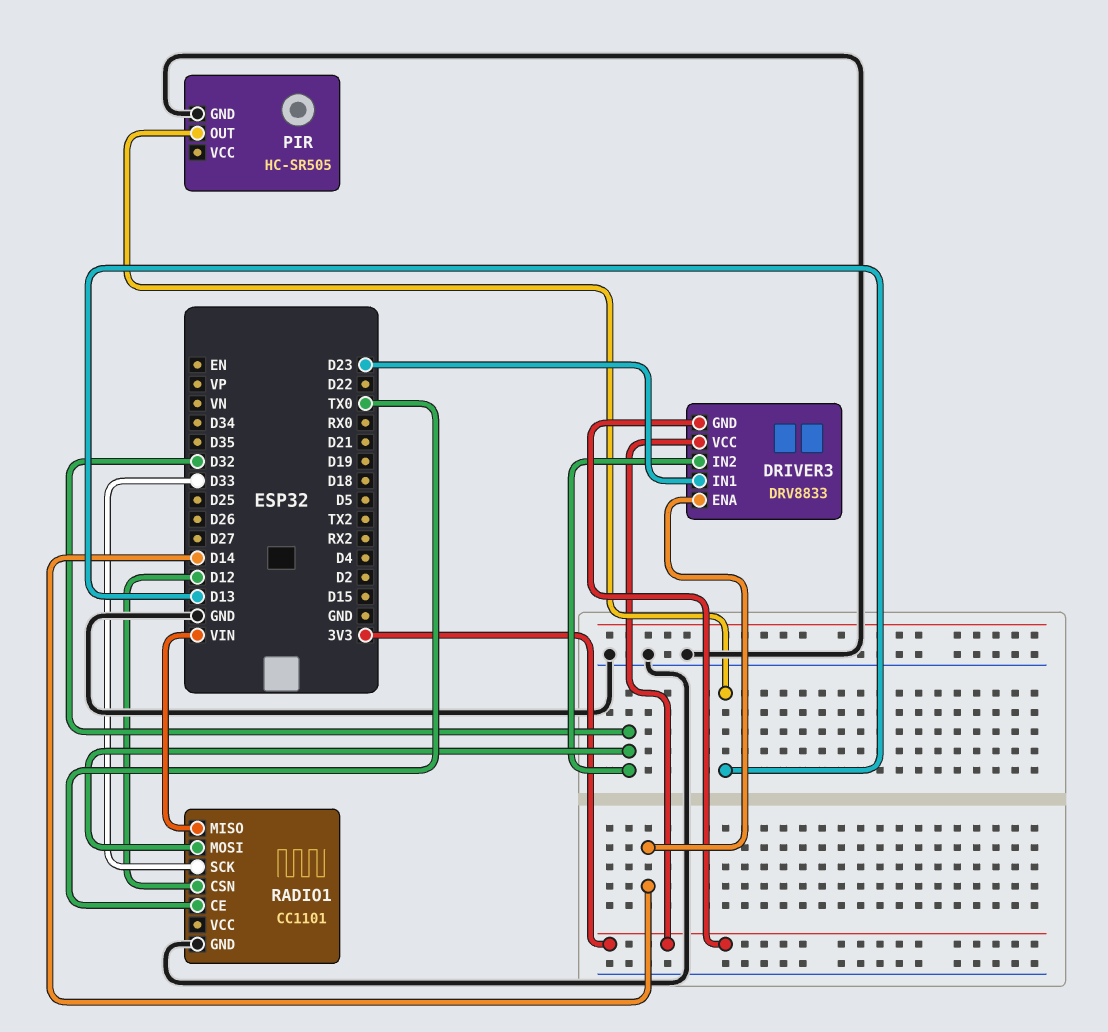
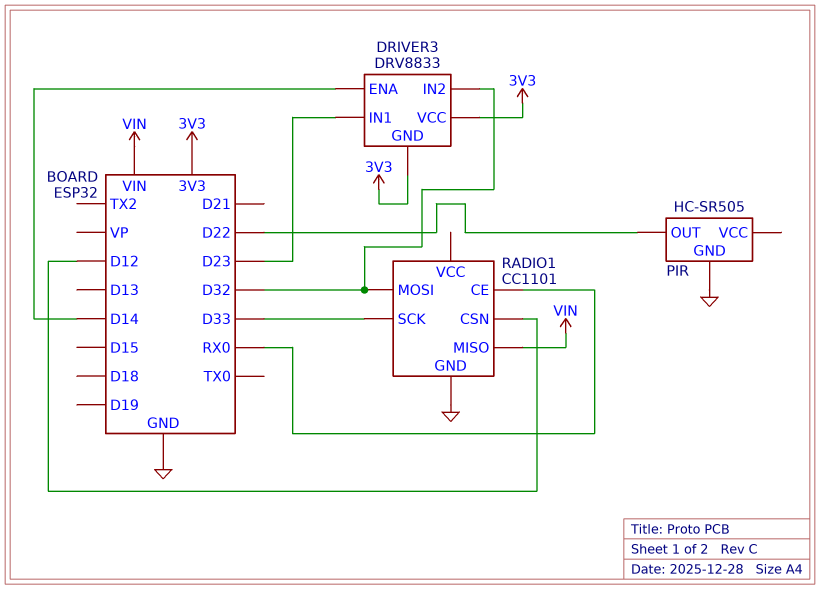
PIR pin OUT: D13 -> D22
RADIO1 pin CE: TX0 -> RX0

